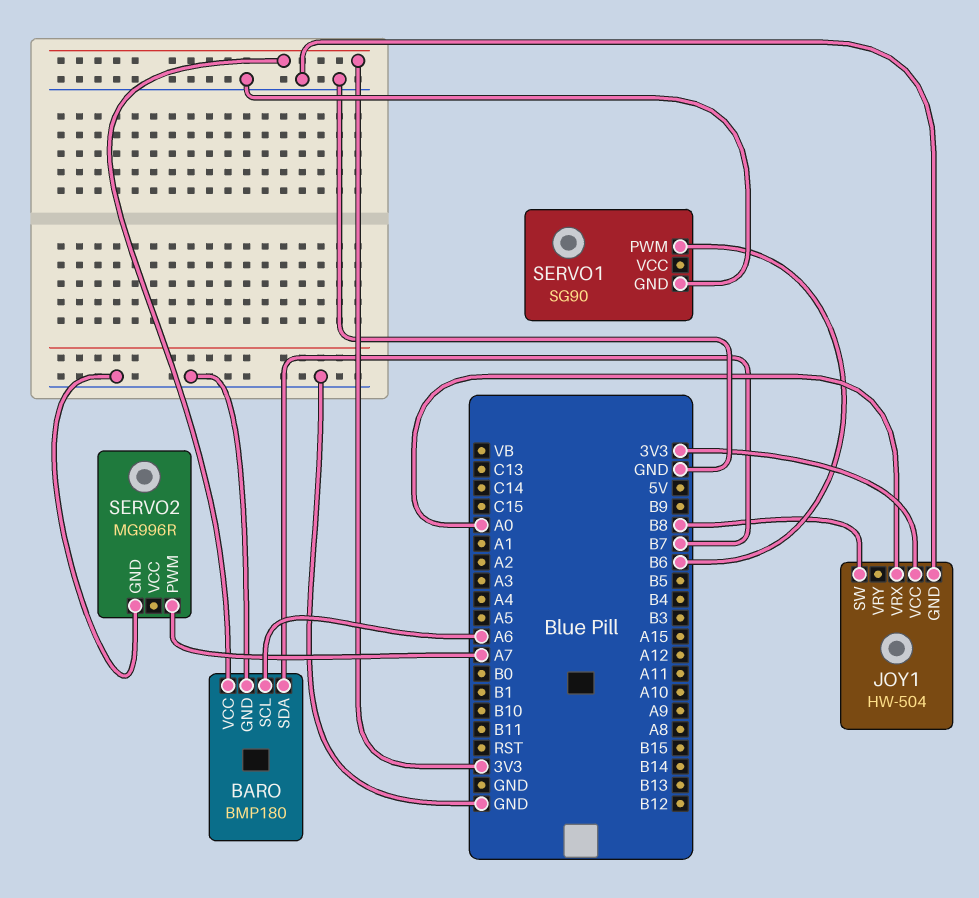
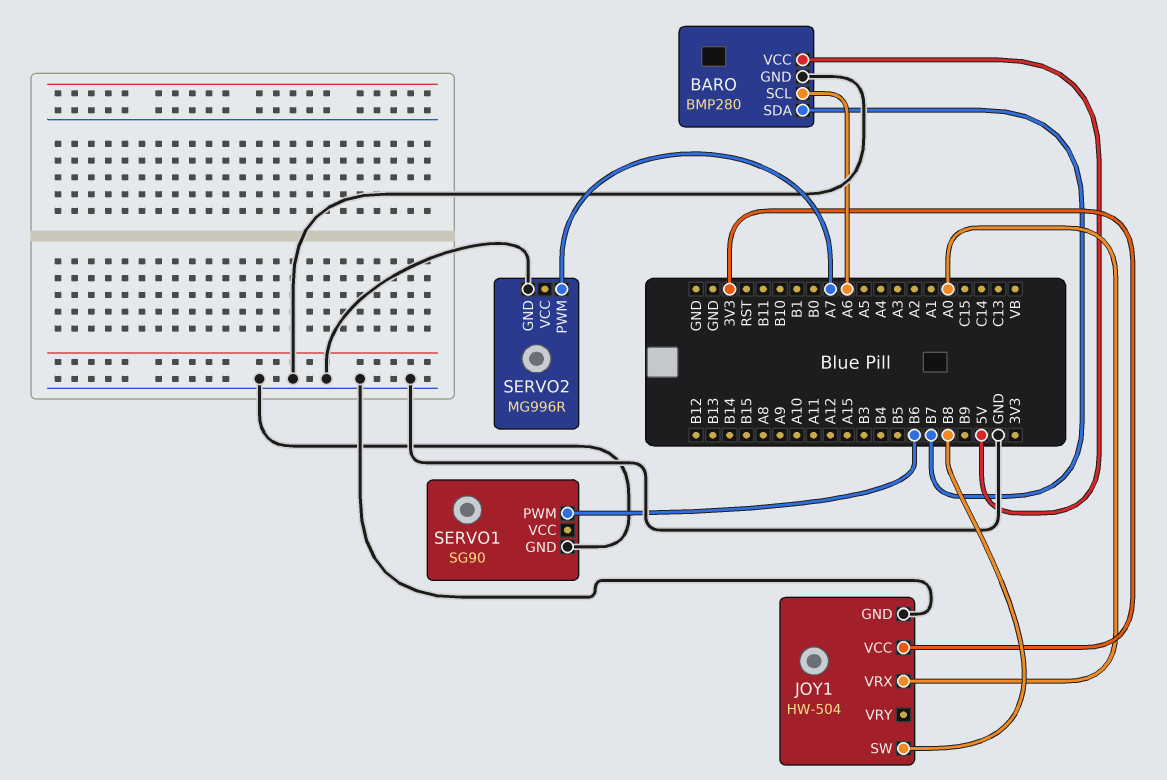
BARO: BMP180 -> BMP280
BARO pin VCC: 3V3 -> 5V

